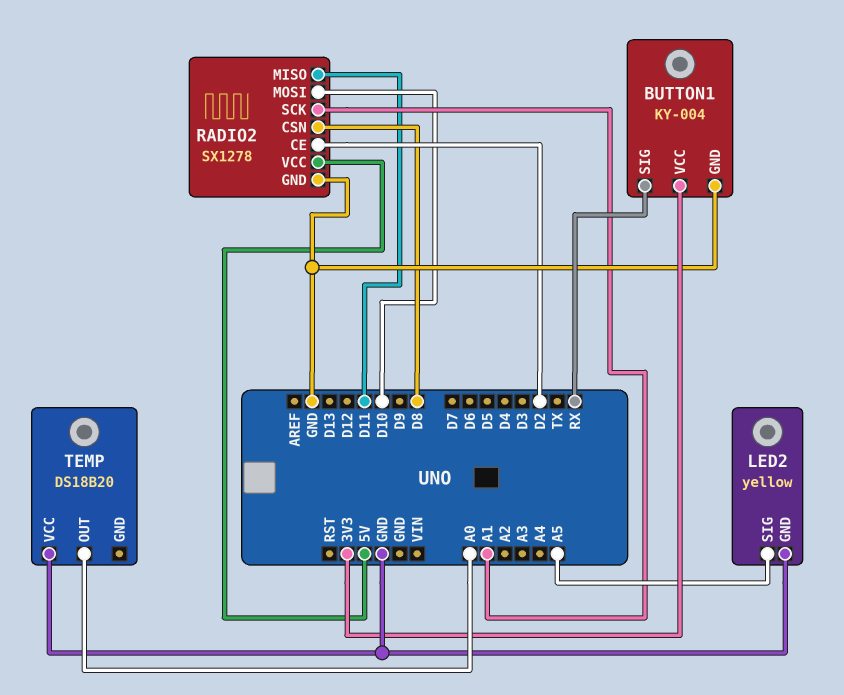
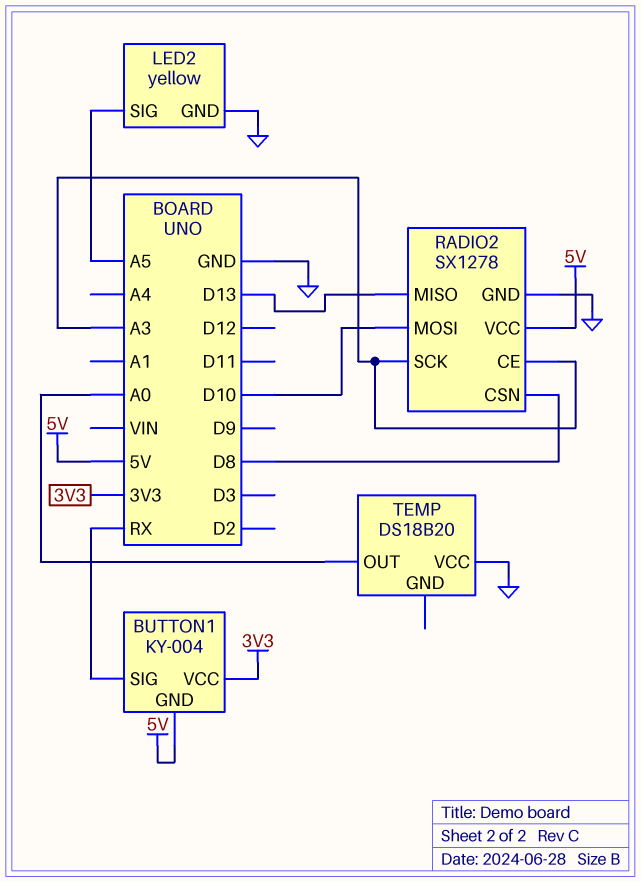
BUTTON1 pin GND: GND -> 5V
RADIO2 pin CE: D2 -> A3
RADIO2 pin MISO: D11 -> D13
RADIO2 pin SCK: A1 -> A3

